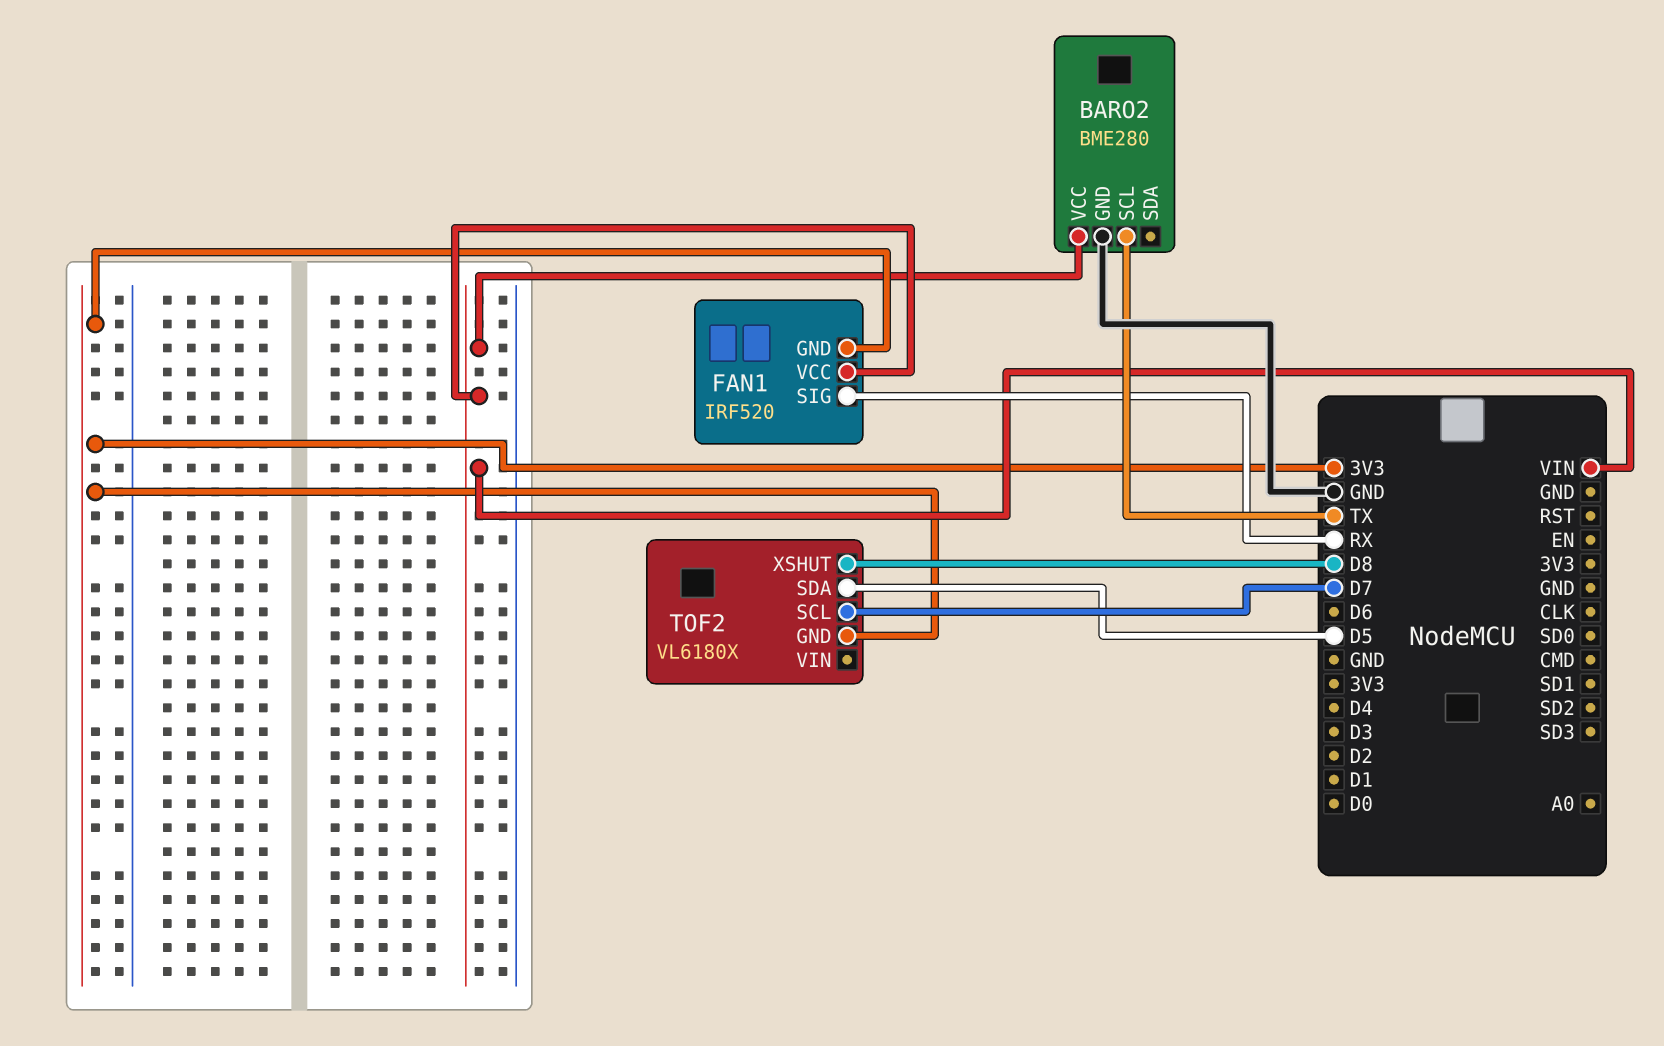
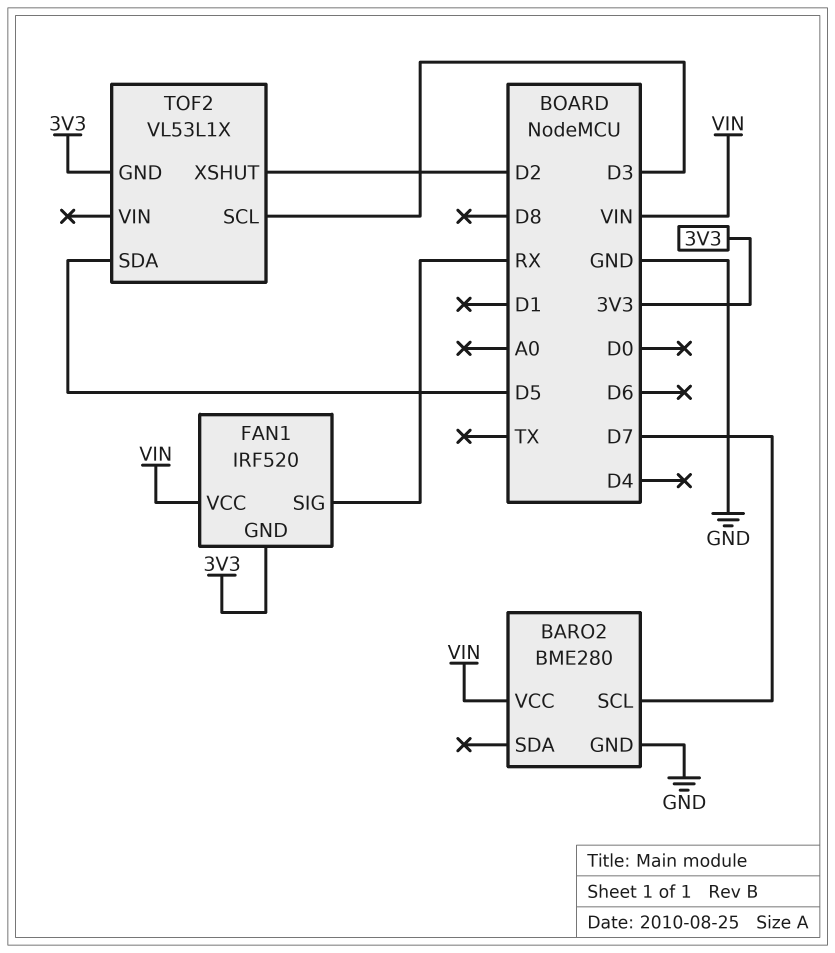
BARO2 pin SCL: TX -> D7
TOF2: VL6180X -> VL53L1X
TOF2 pin SCL: D7 -> D3
TOF2 pin XSHUT: D8 -> D2

